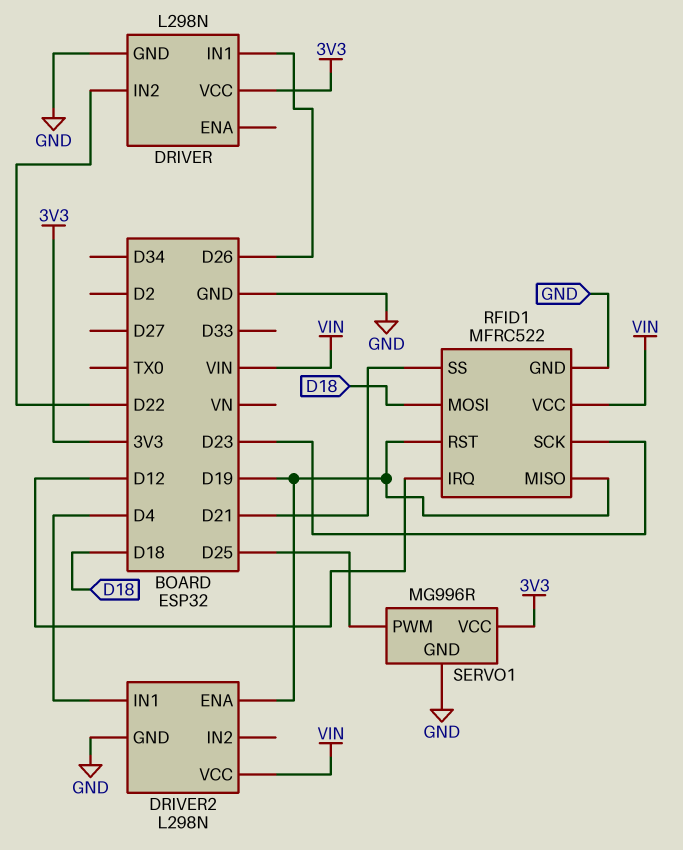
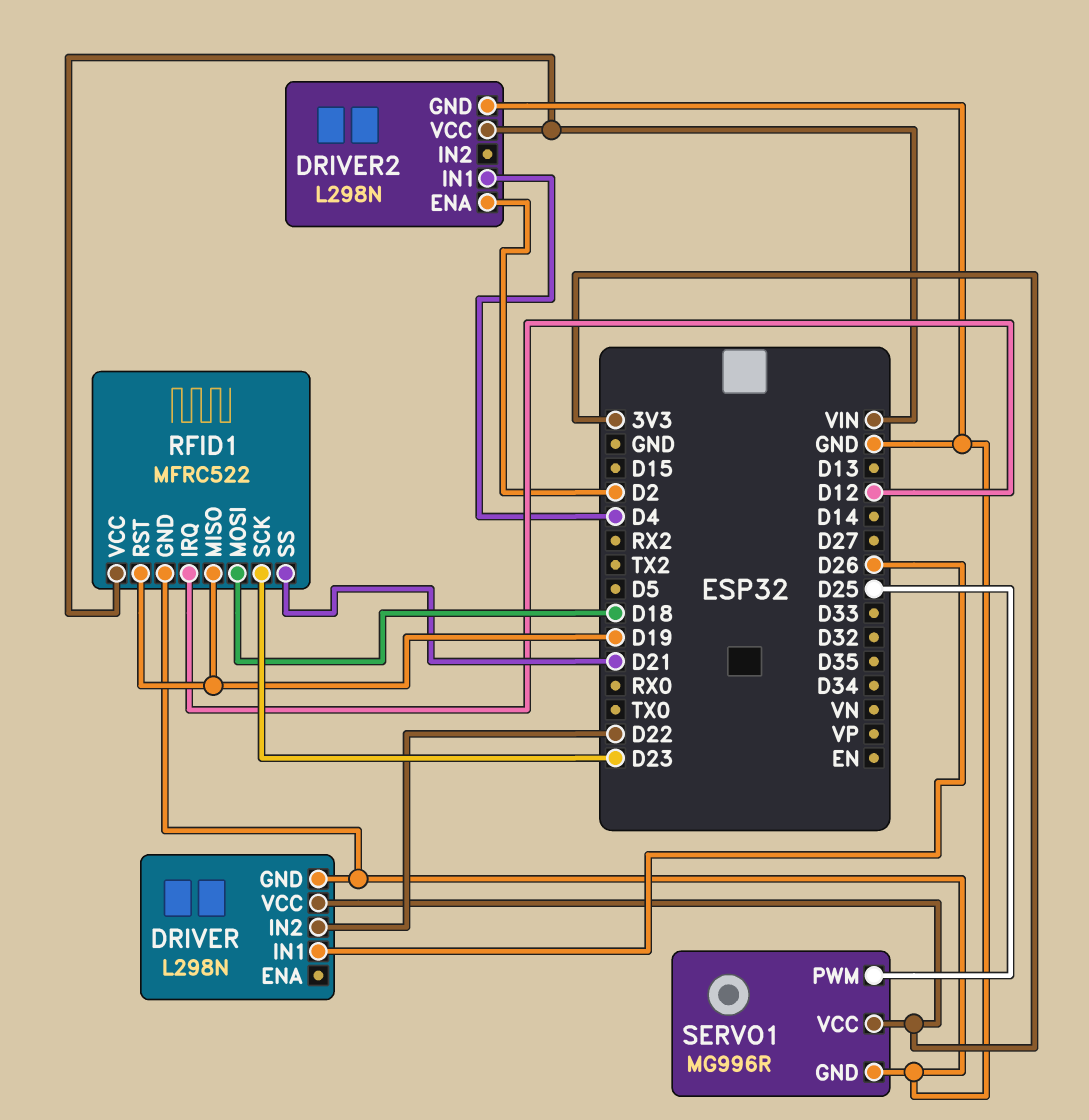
DRIVER2 pin ENA: D19 -> D2

